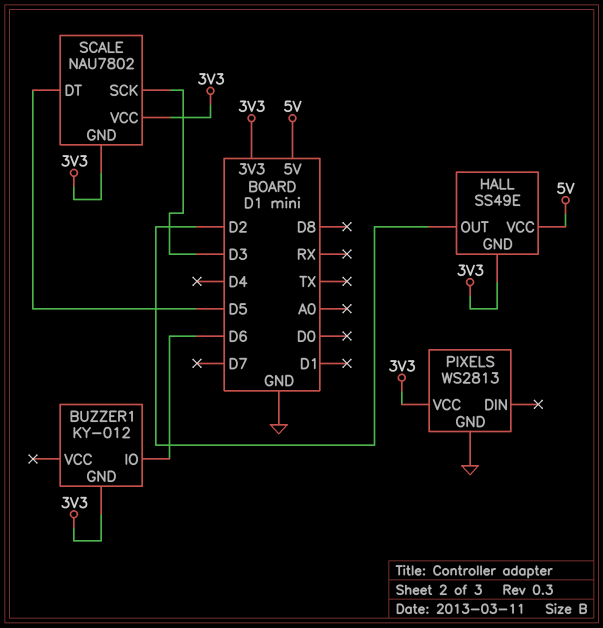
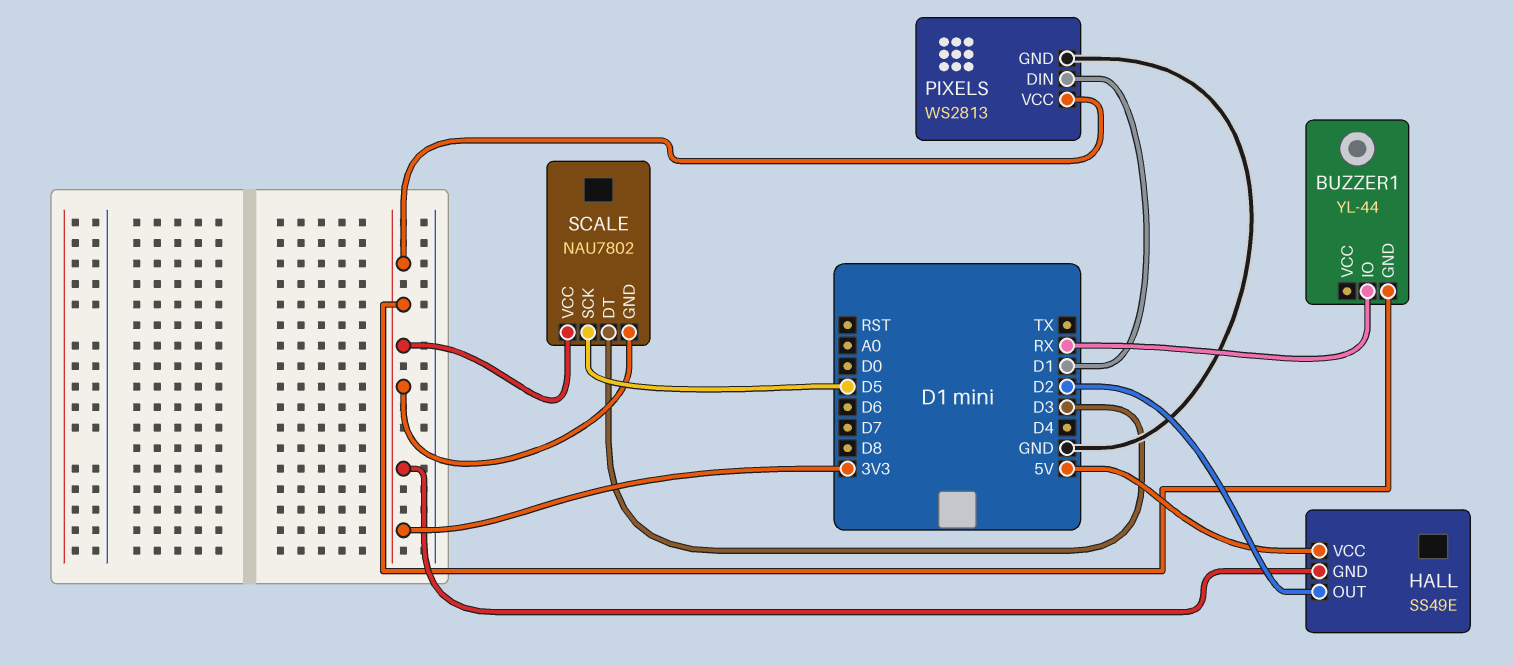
BUZZER1: KY-012 -> YL-44
BUZZER1 pin IO: D6 -> RX
PIXELS pin DIN: none -> D1
SCALE pin DT: D5 -> D3
SCALE pin SCK: D3 -> D5

